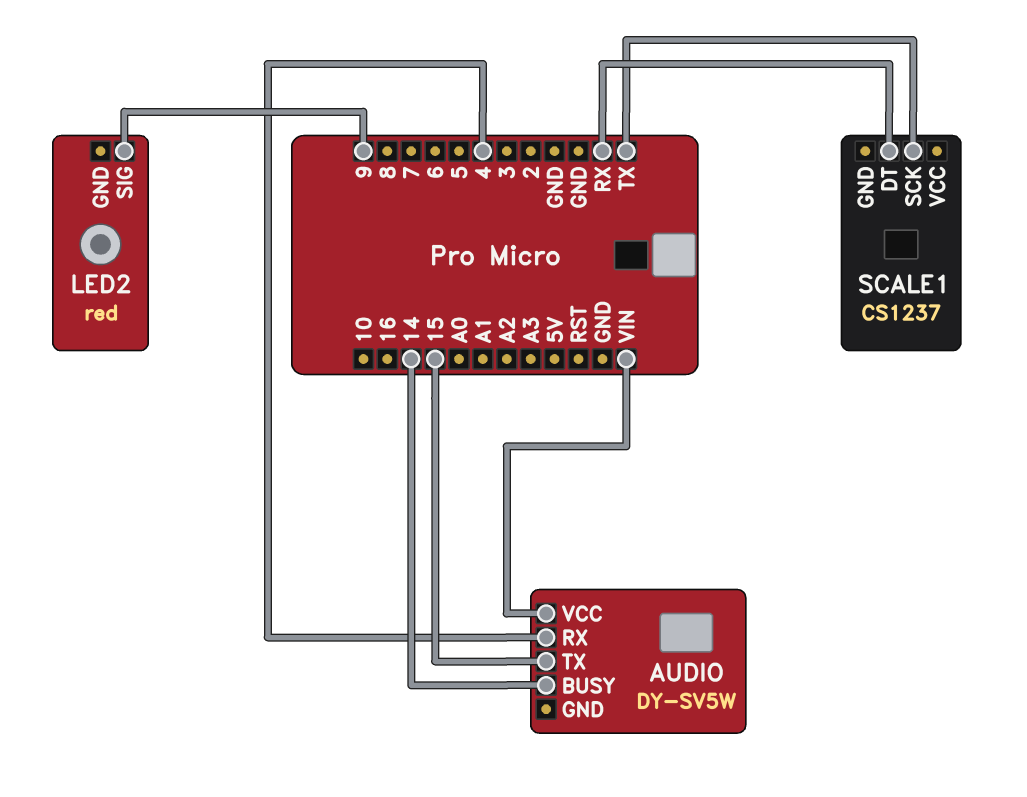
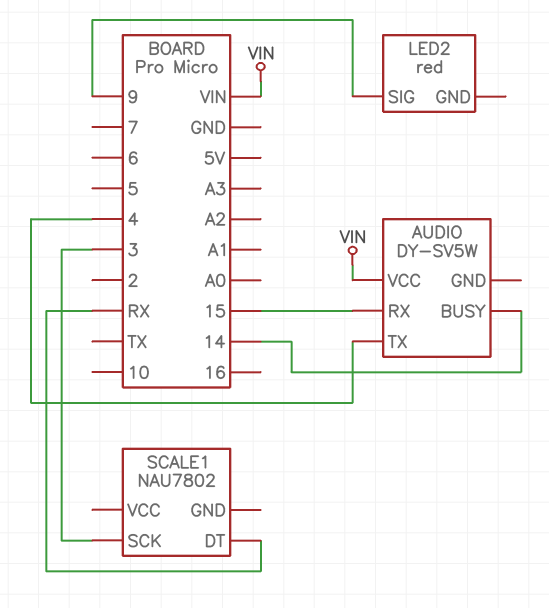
AUDIO pin RX: 4 -> 15
AUDIO pin TX: 15 -> 4
SCALE1: CS1237 -> NAU7802
SCALE1 pin SCK: TX -> 3

